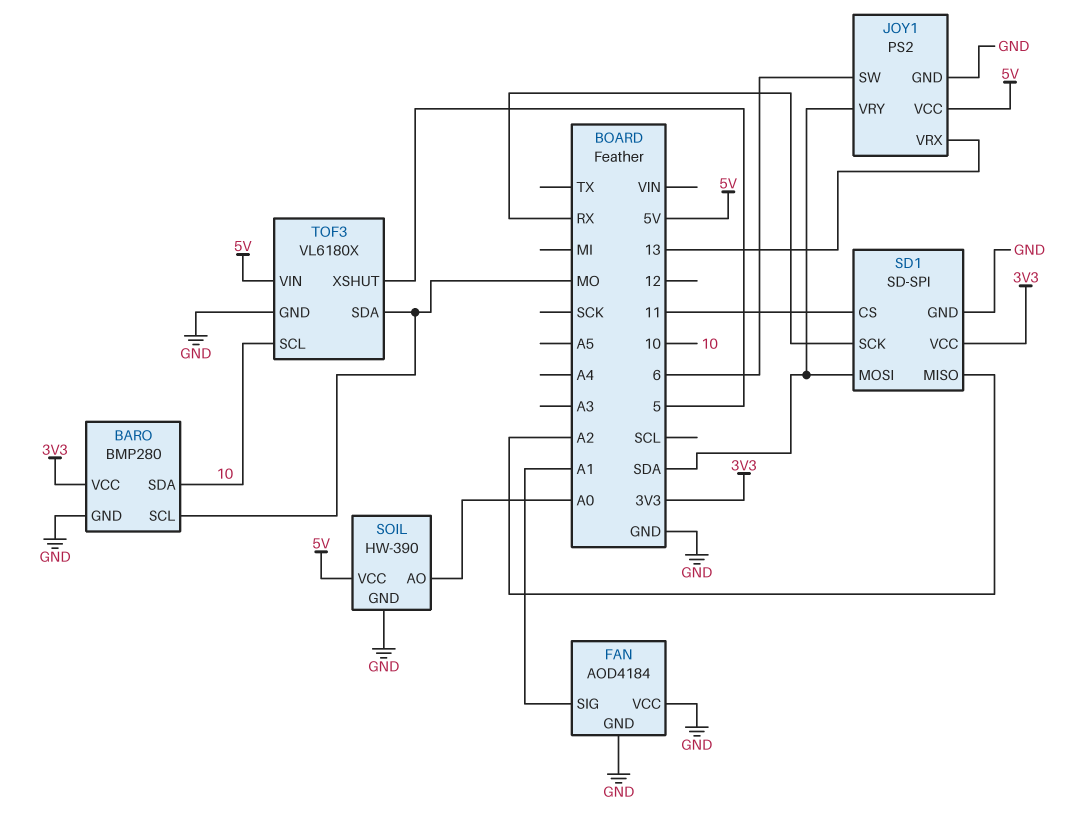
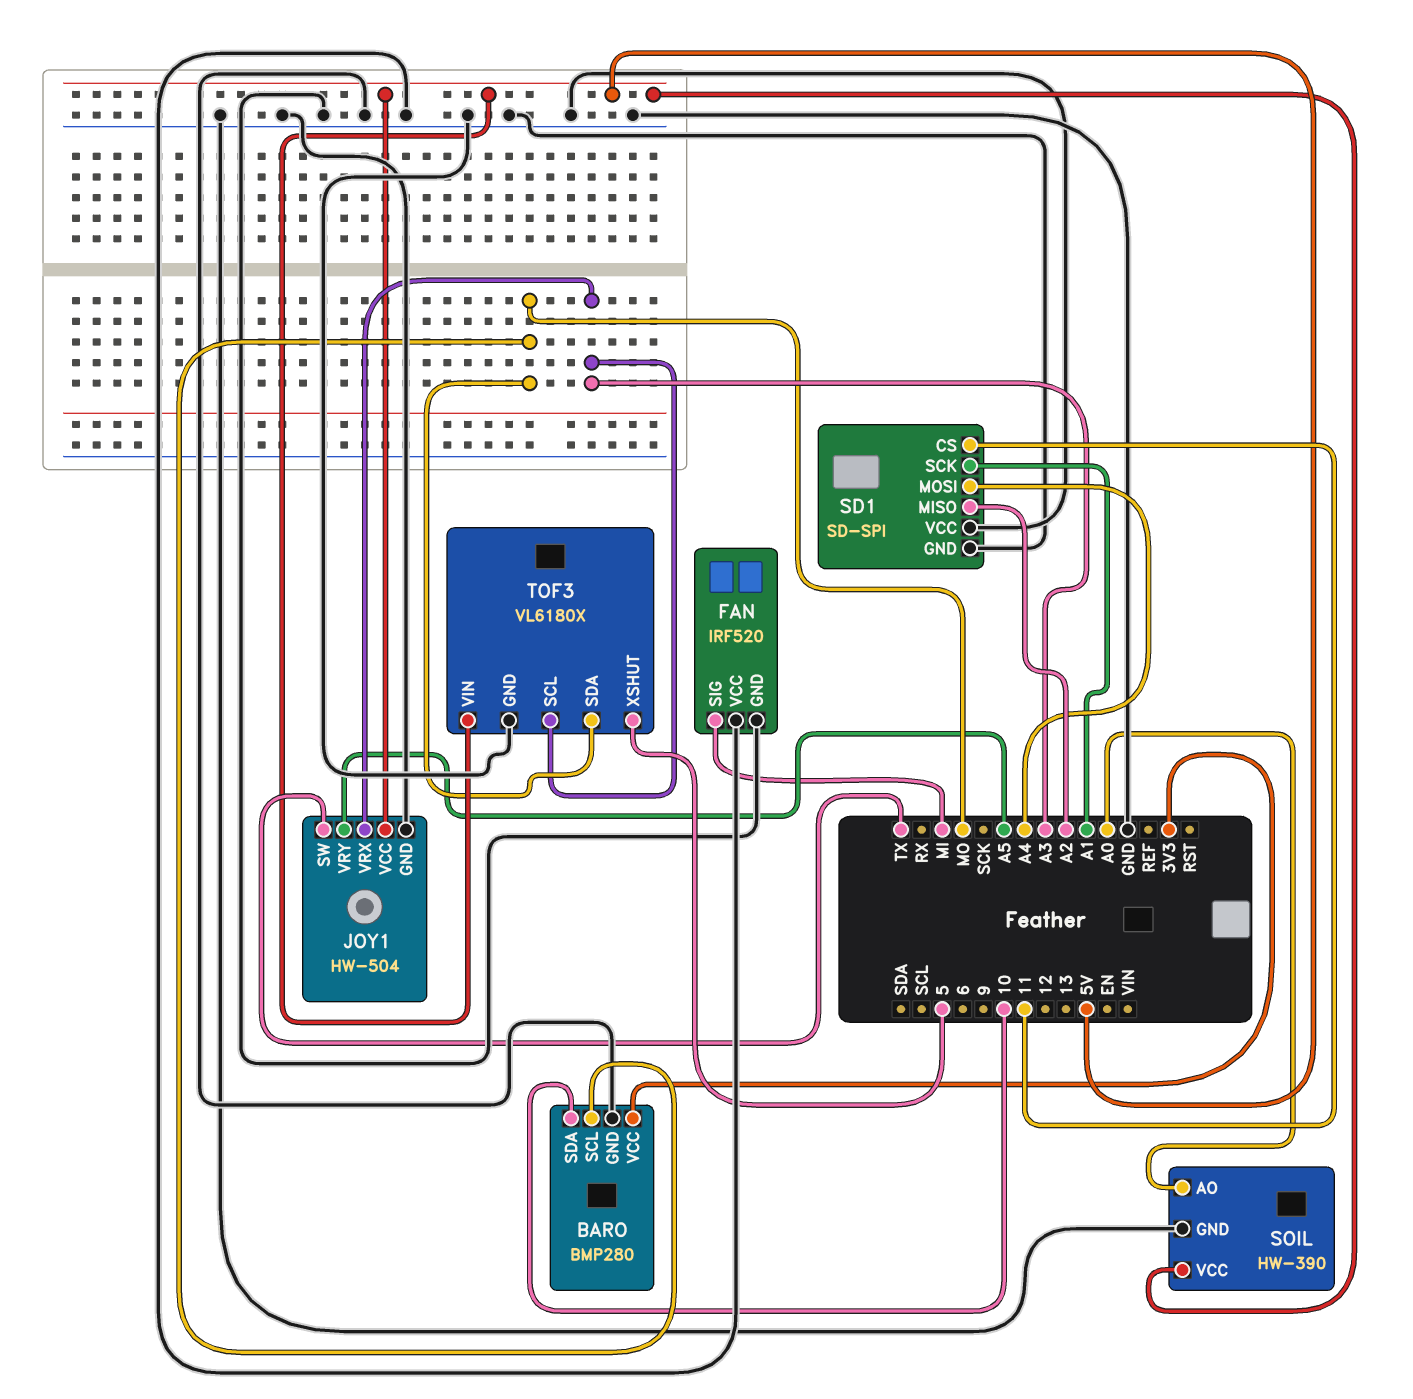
FAN: AOD4184 -> IRF520
FAN pin SIG: A1 -> MI
JOY1: PS2 -> HW-504
JOY1 pin SW: 6 -> TX
JOY1 pin VRX: 13 -> A3
JOY1 pin VRY: SDA -> A5
SD1 pin MOSI: SDA -> A4
SD1 pin SCK: RX -> A1
SD1 pin VCC: 3V3 -> GND
TOF3 pin SCL: 10 -> A3

